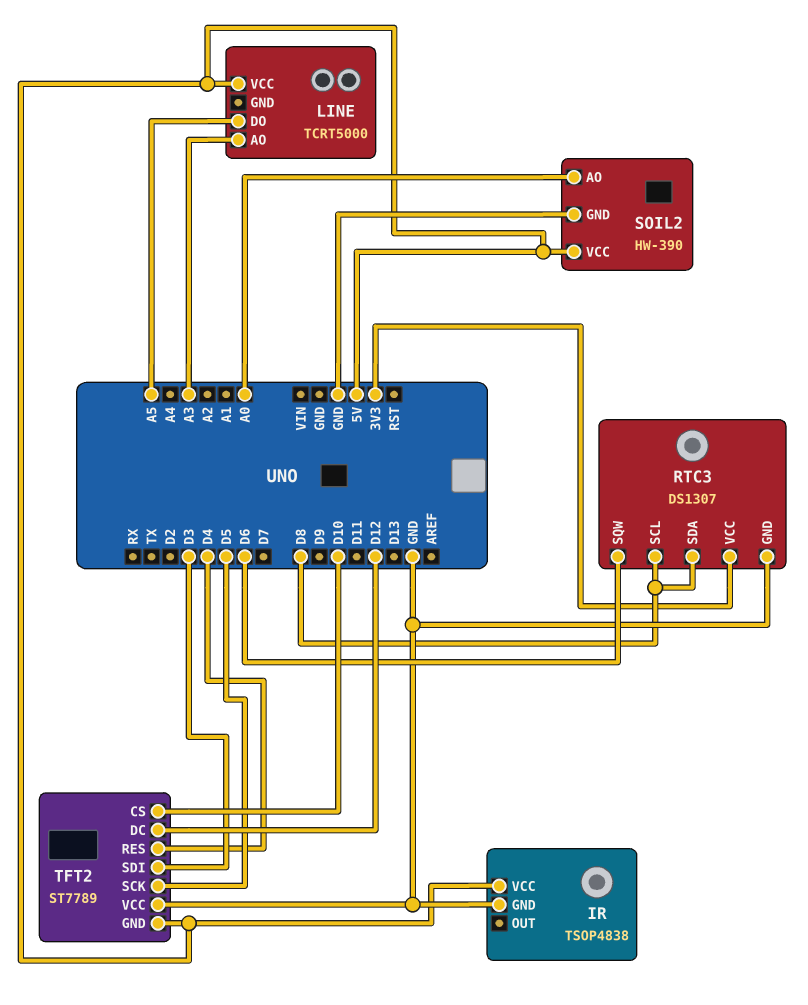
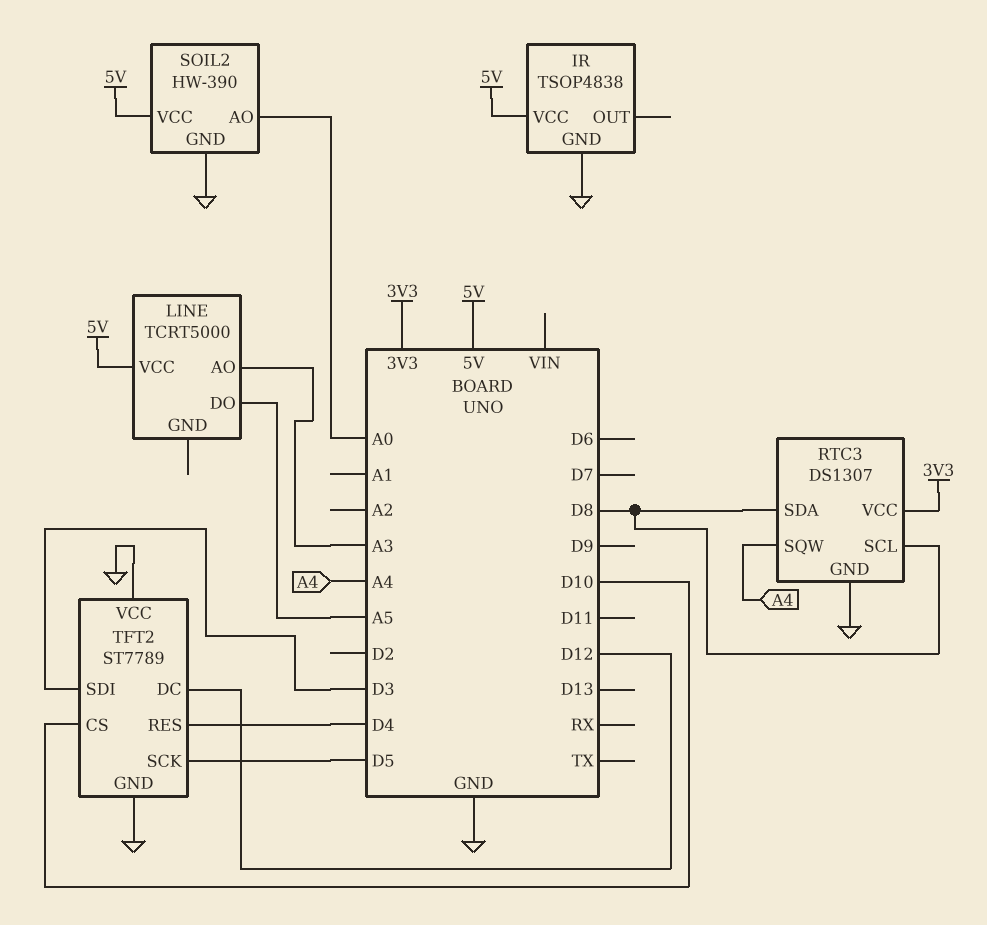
RTC3 pin SQW: D6 -> A4
TFT2 pin GND: 5V -> GND

